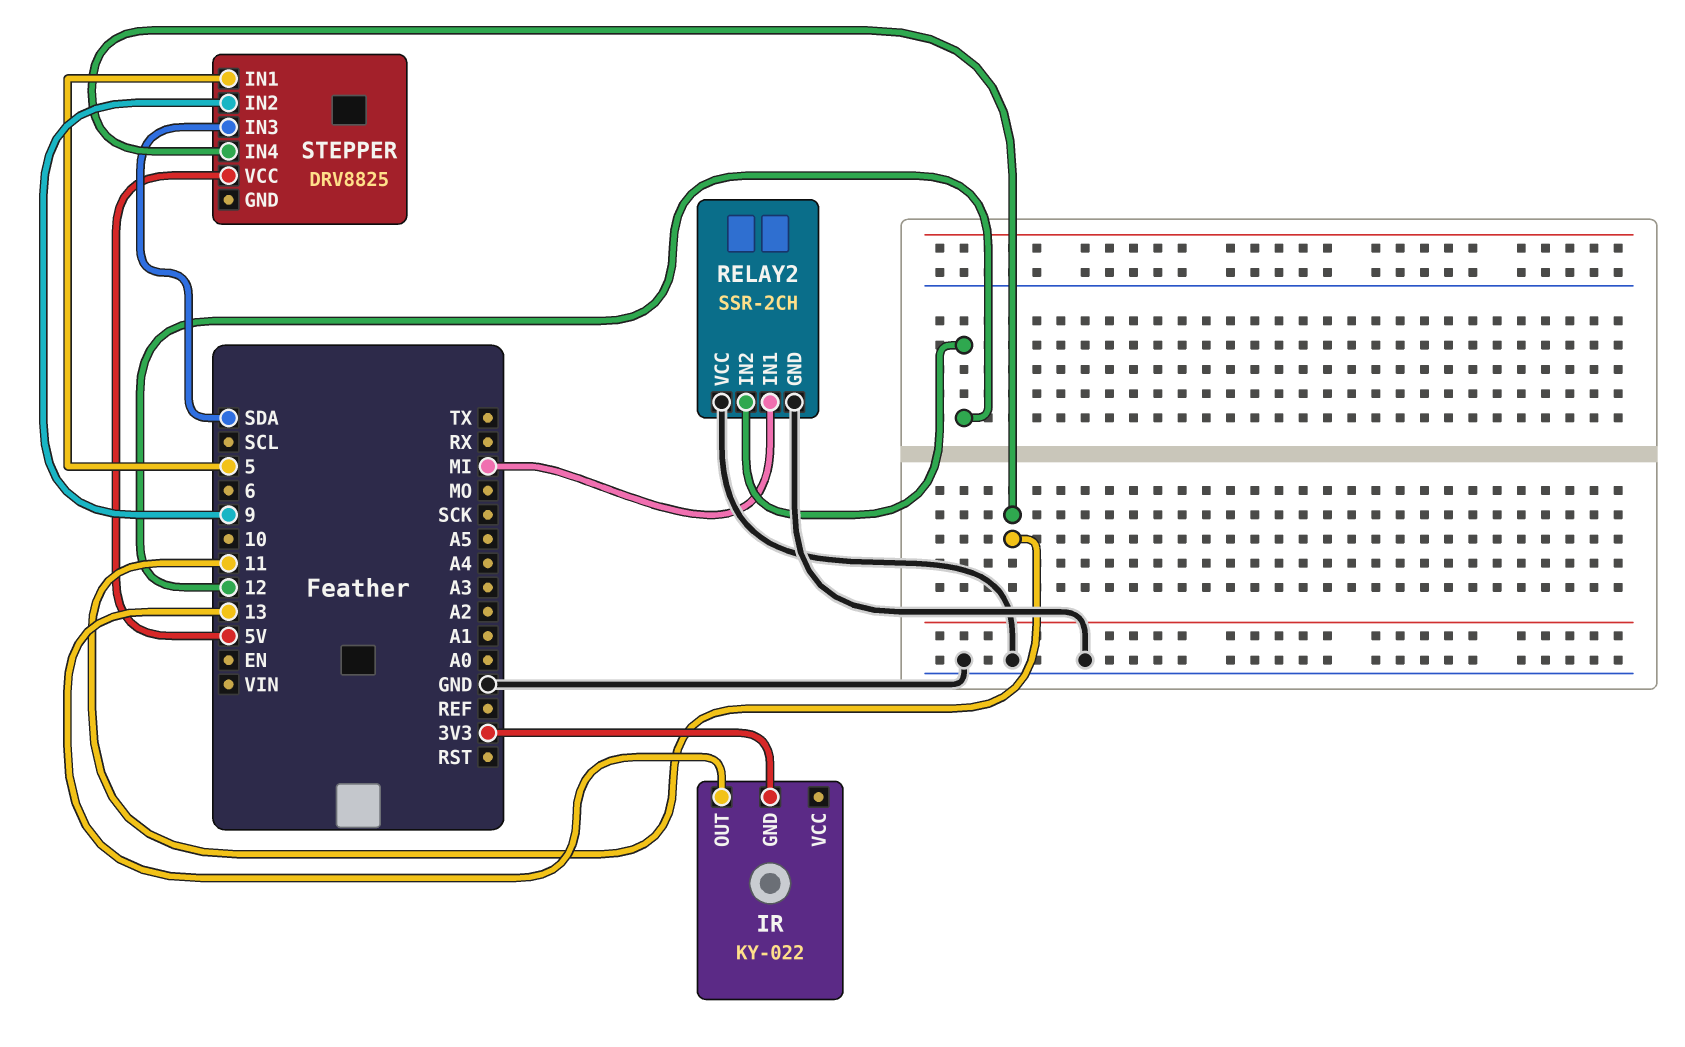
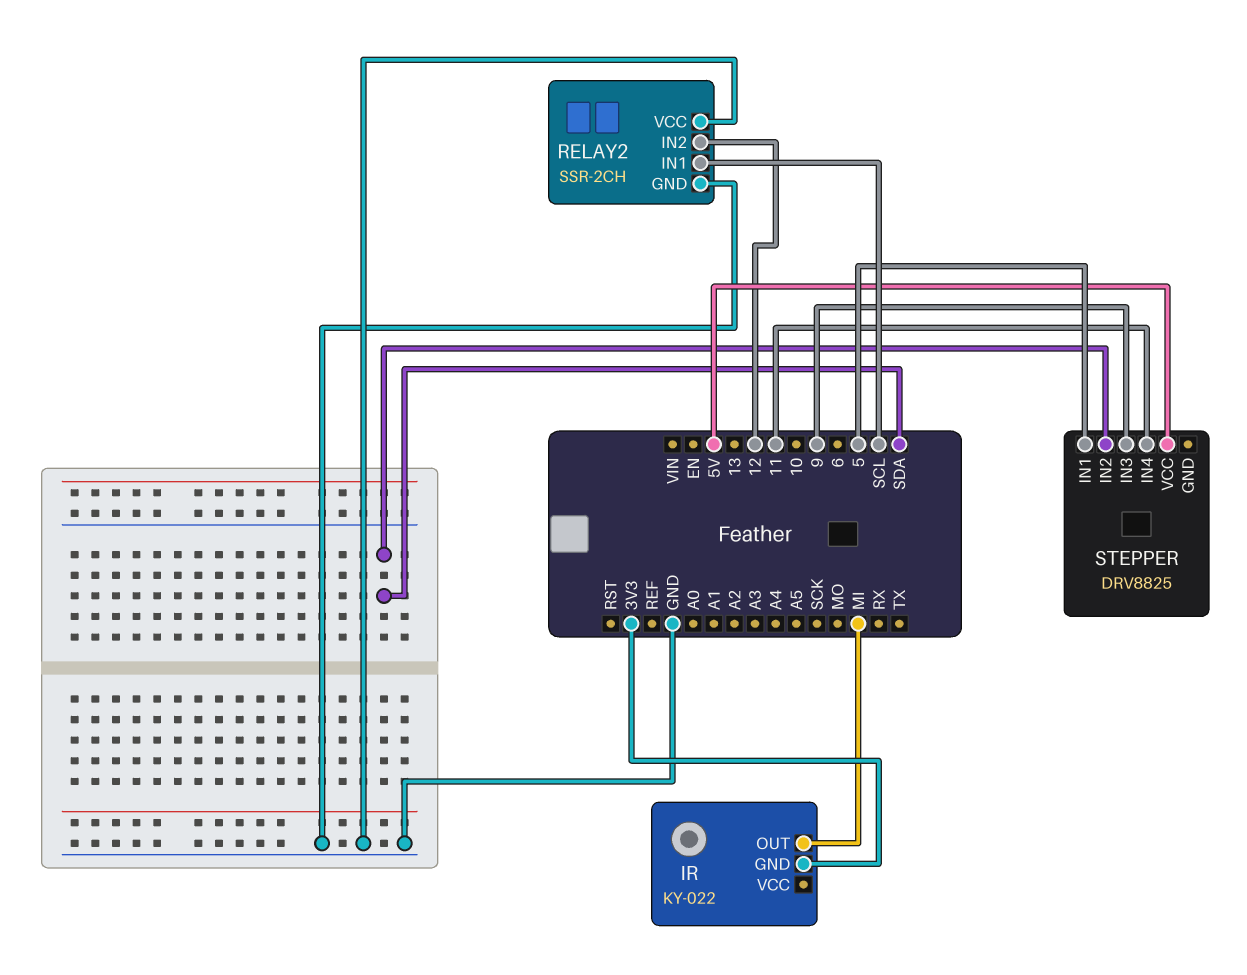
IR pin OUT: 13 -> MI
RELAY2 pin IN1: MI -> SCL
STEPPER pin IN2: 9 -> SDA
STEPPER pin IN3: SDA -> 9

